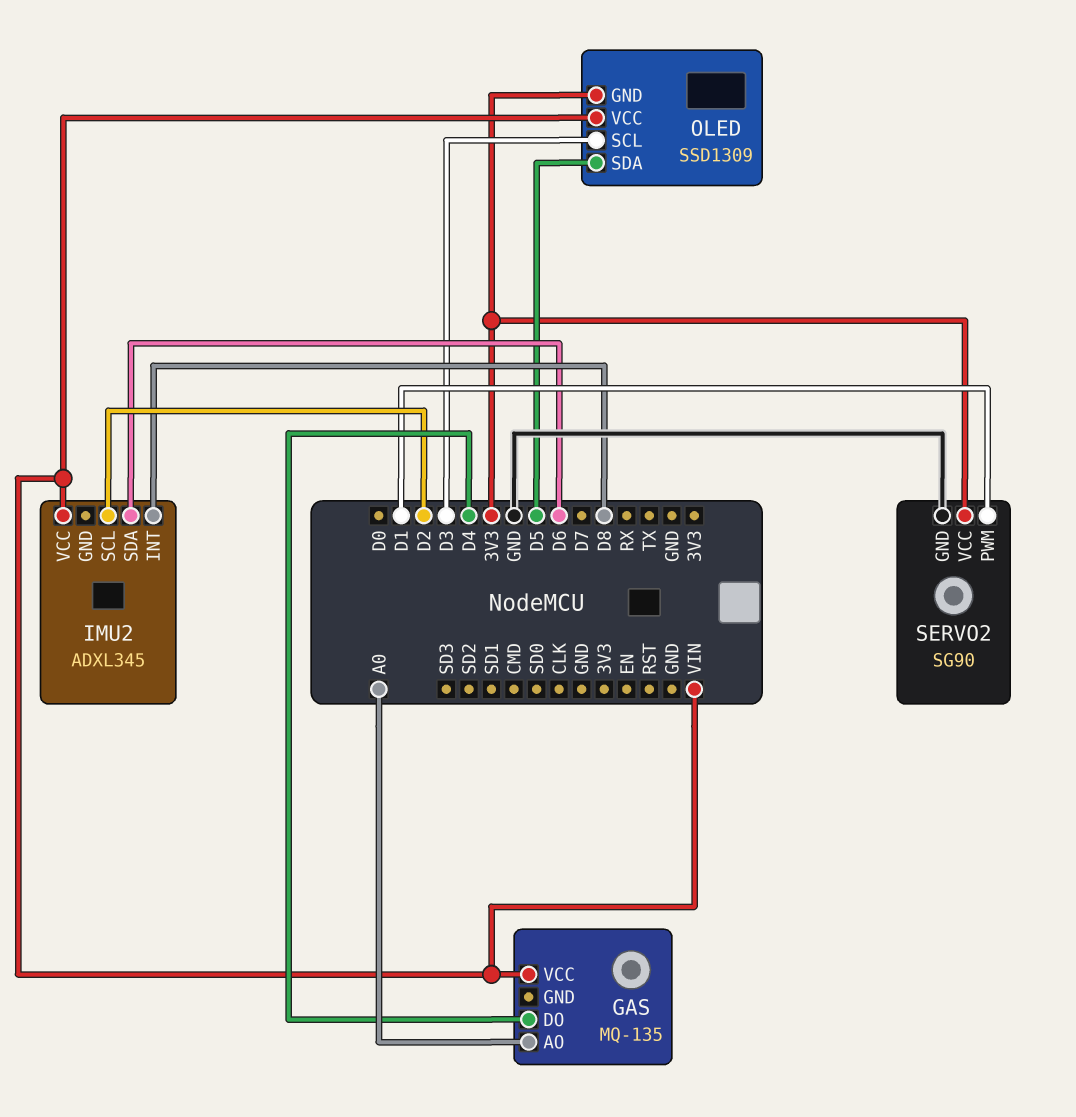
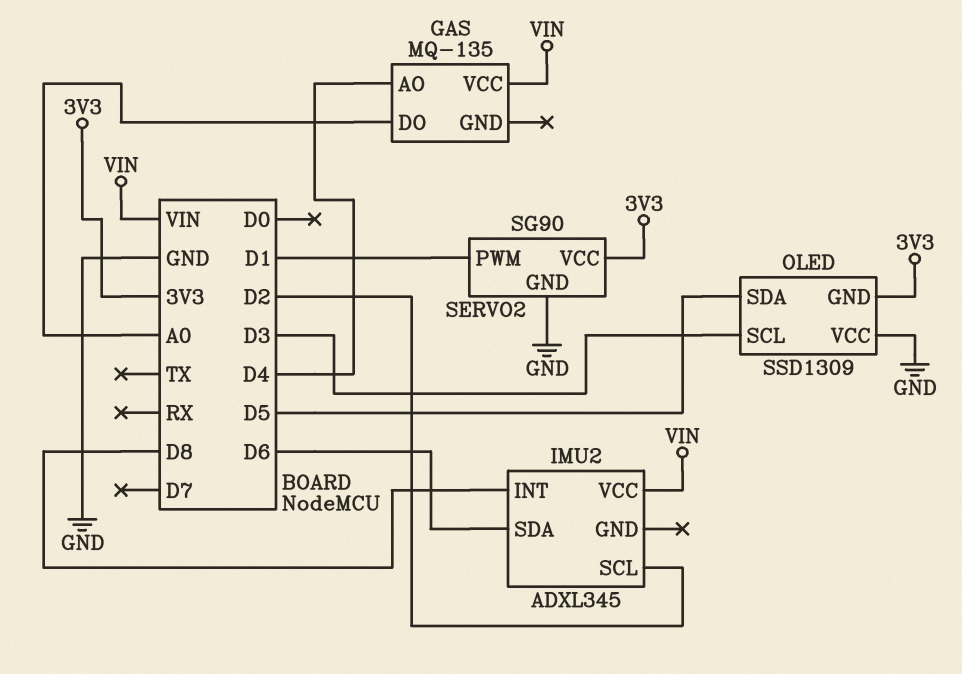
GAS pin AO: A0 -> D4
GAS pin DO: D4 -> A0
OLED pin VCC: VIN -> GND

